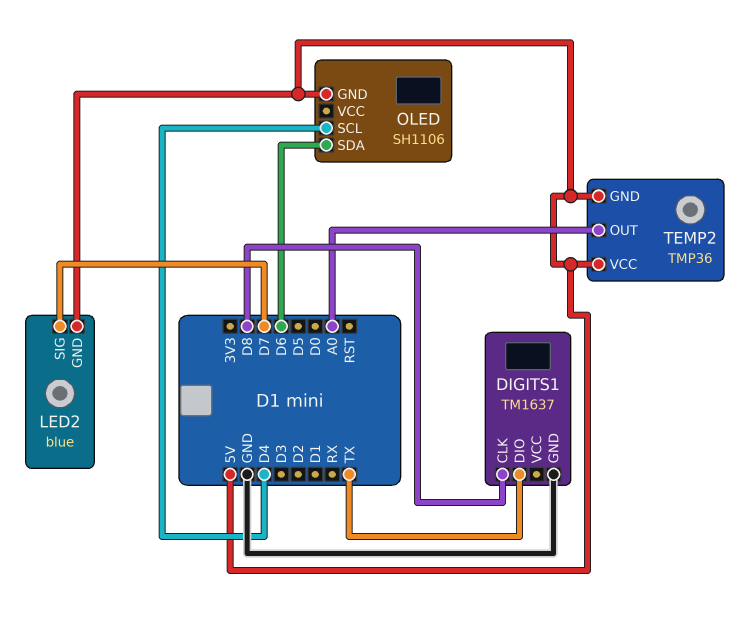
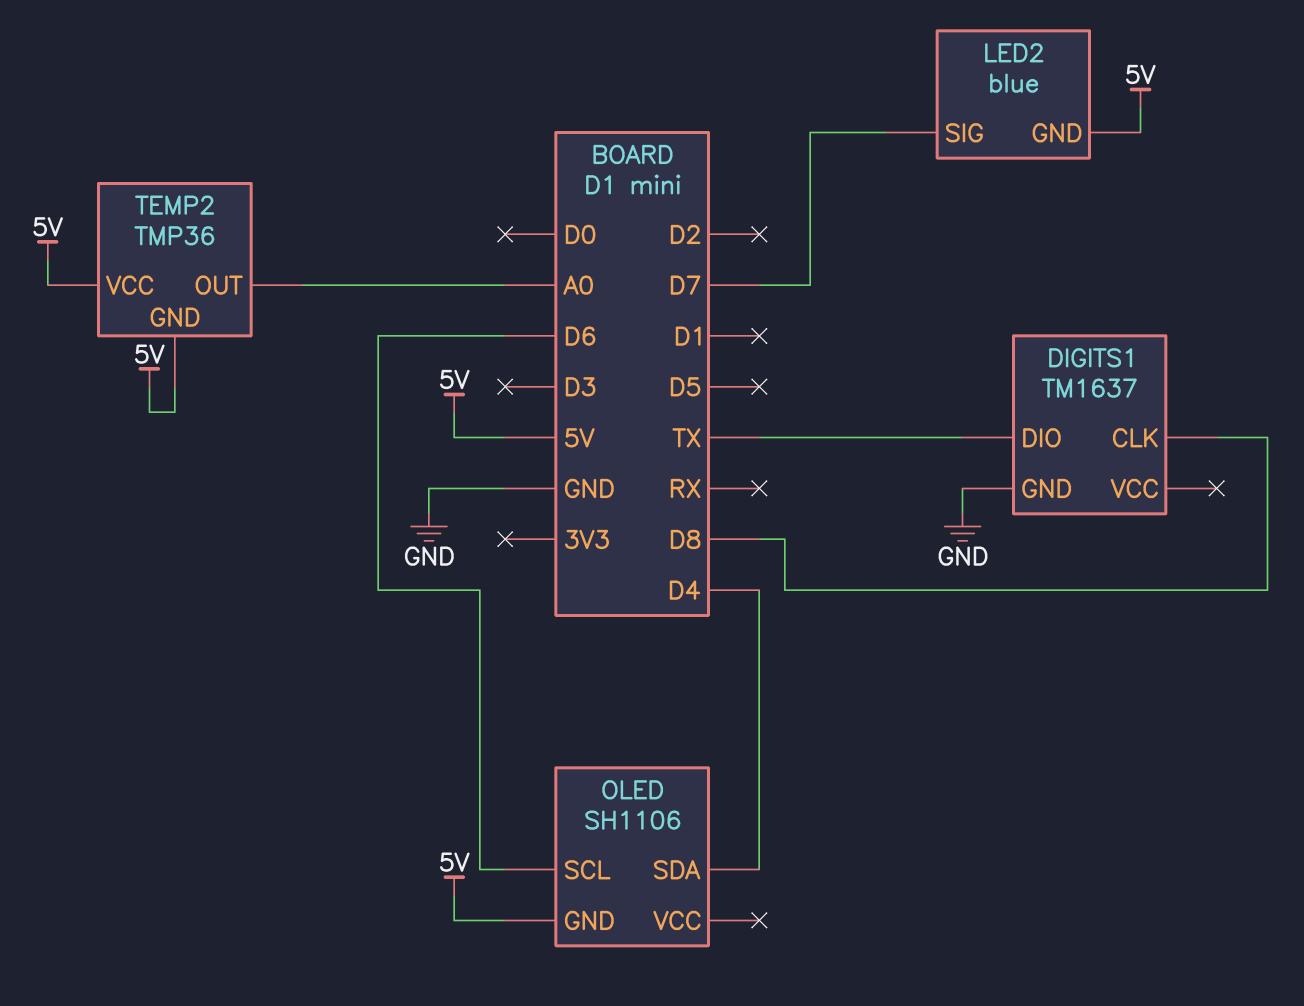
OLED pin SCL: D4 -> D6
OLED pin SDA: D6 -> D4

